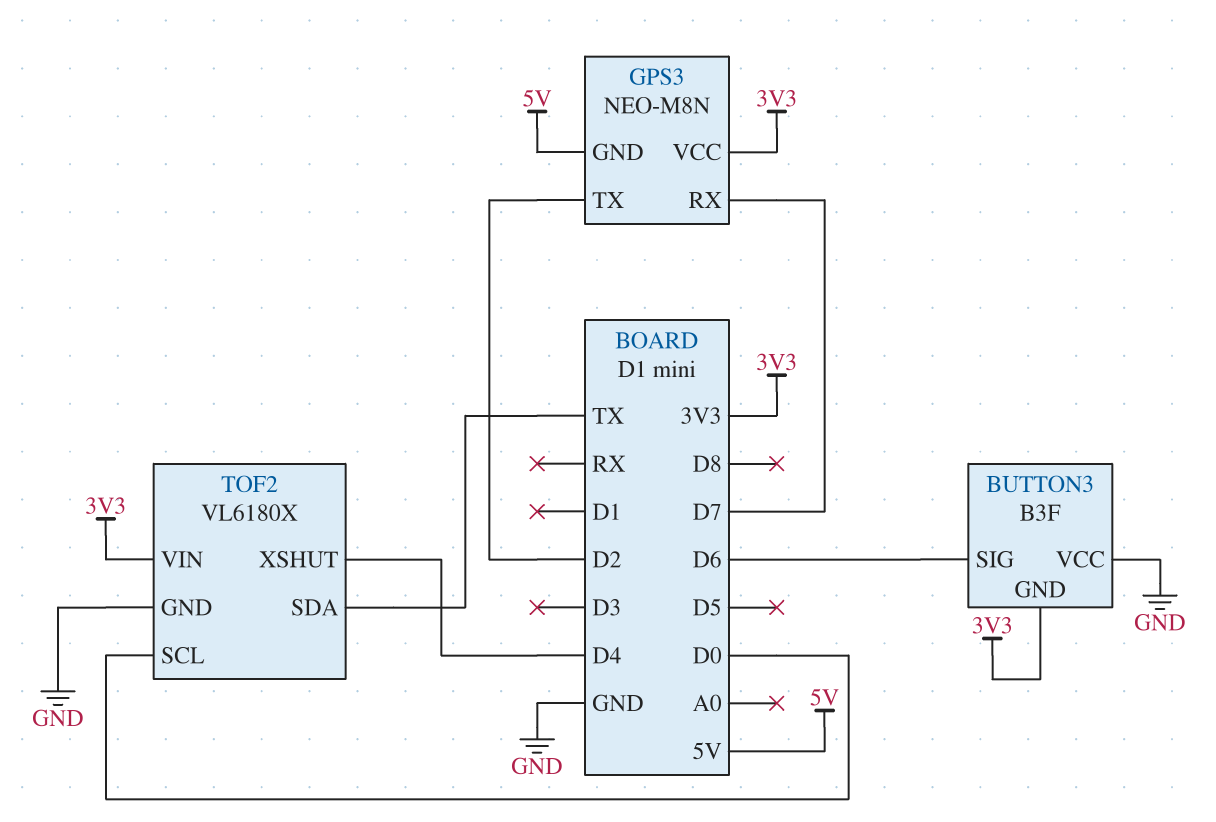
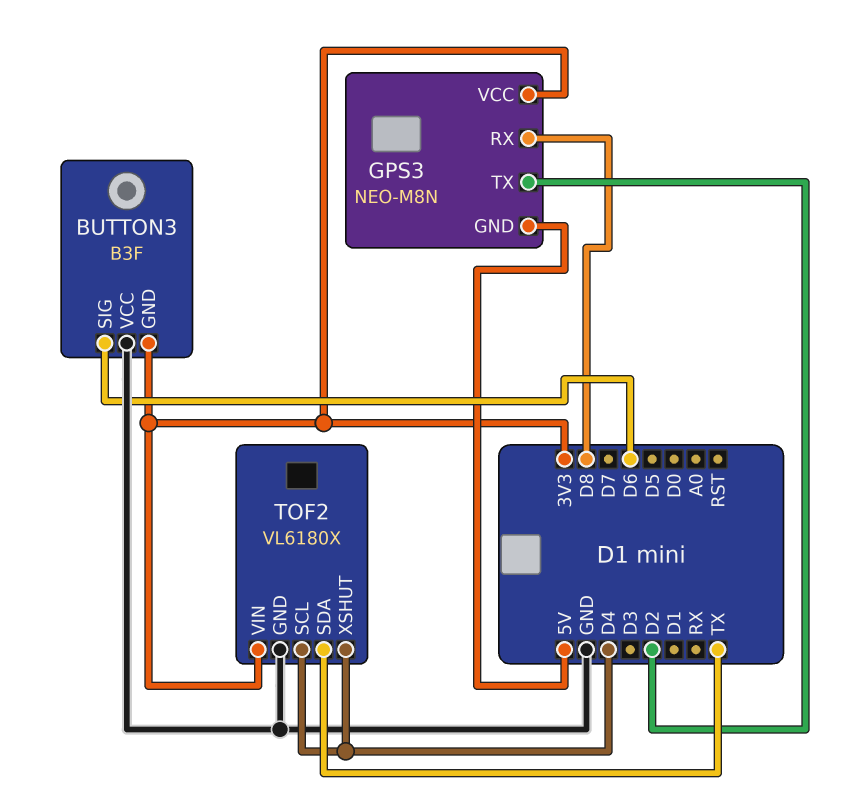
GPS3 pin RX: D7 -> D8
TOF2 pin SCL: D0 -> D4

